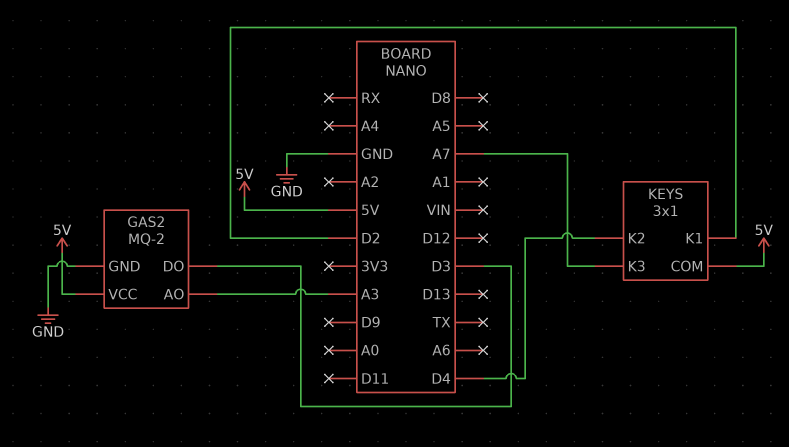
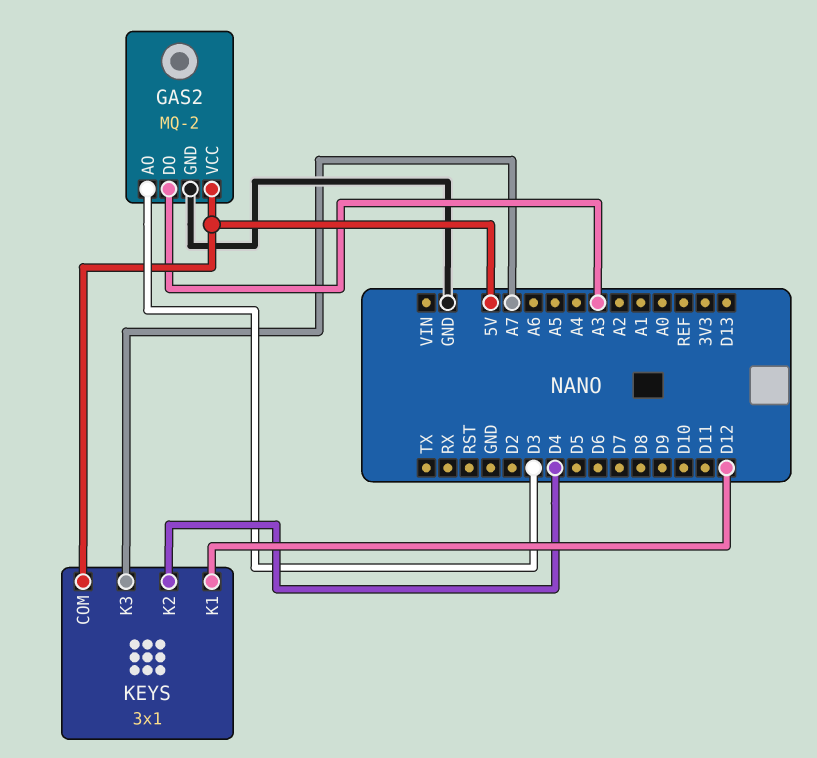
GAS2 pin AO: A3 -> D3
GAS2 pin DO: D3 -> A3
KEYS pin K1: D2 -> D12

